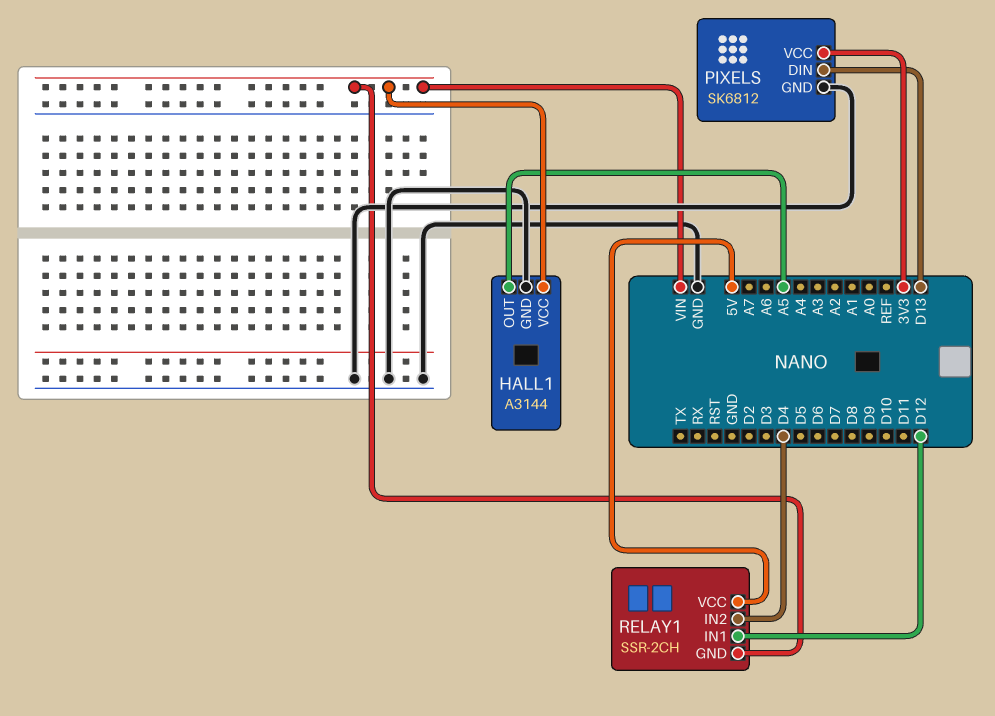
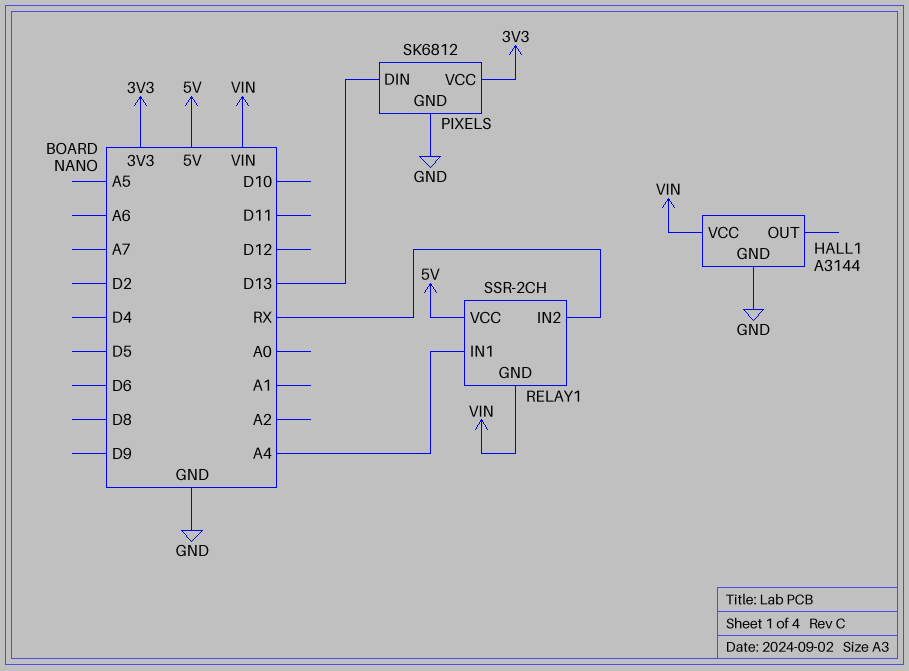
HALL1 pin OUT: A5 -> none
RELAY1 pin IN1: D12 -> A4
RELAY1 pin IN2: D4 -> RX

